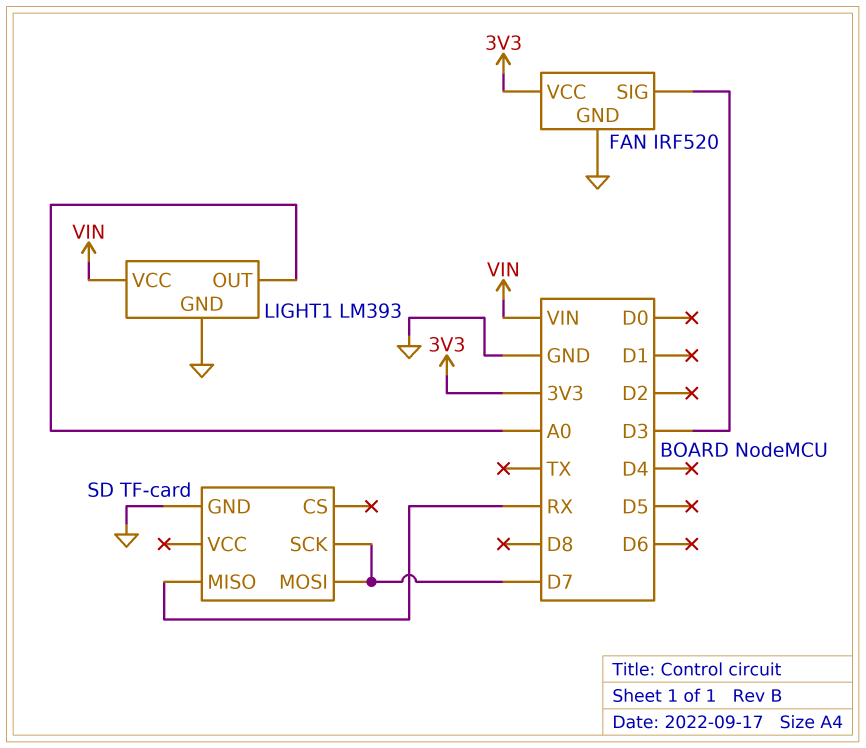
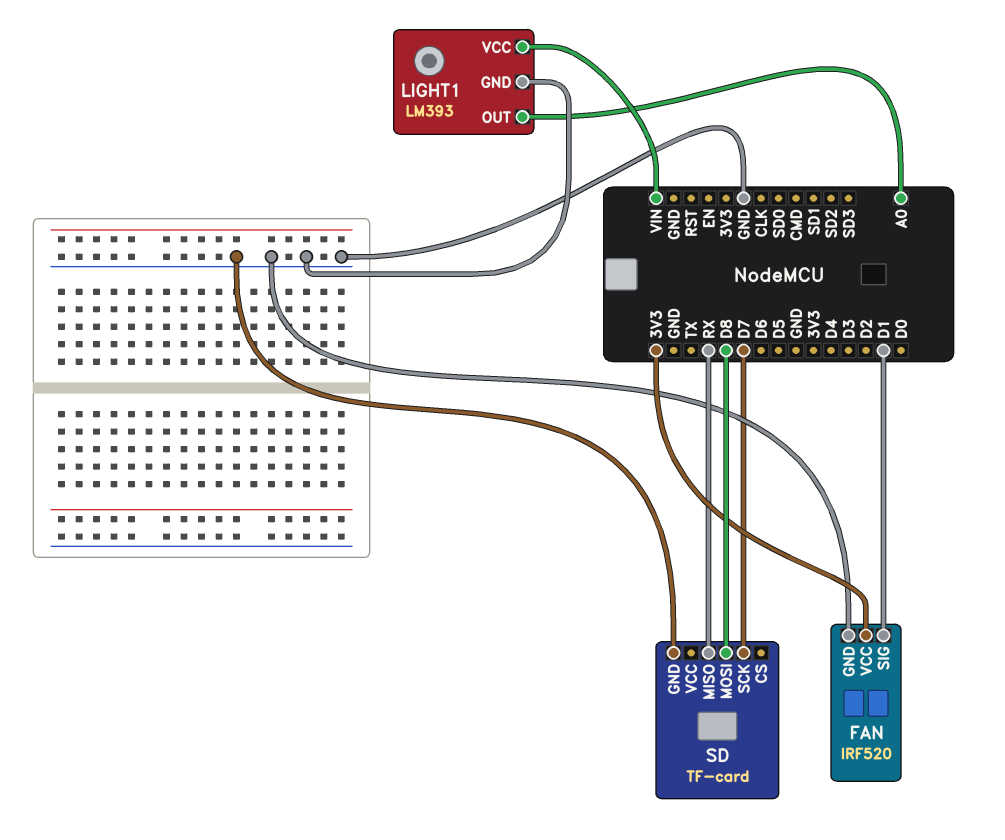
FAN pin SIG: D3 -> D1
SD pin MOSI: D7 -> D8

